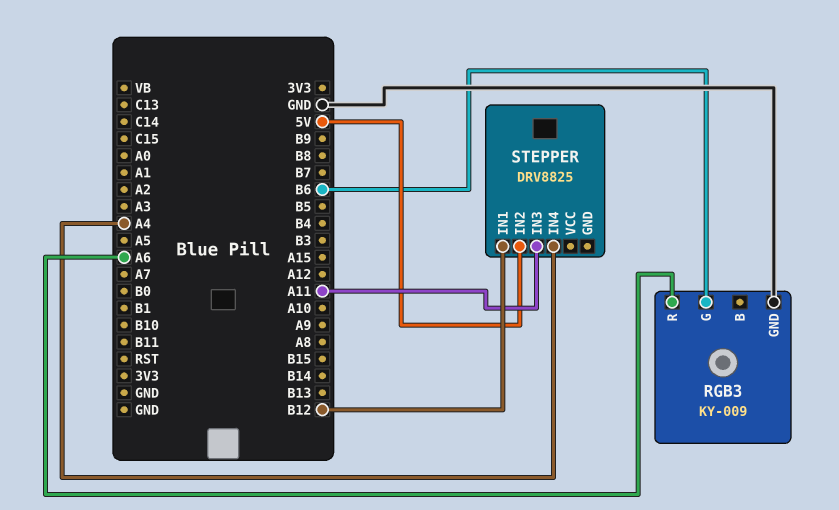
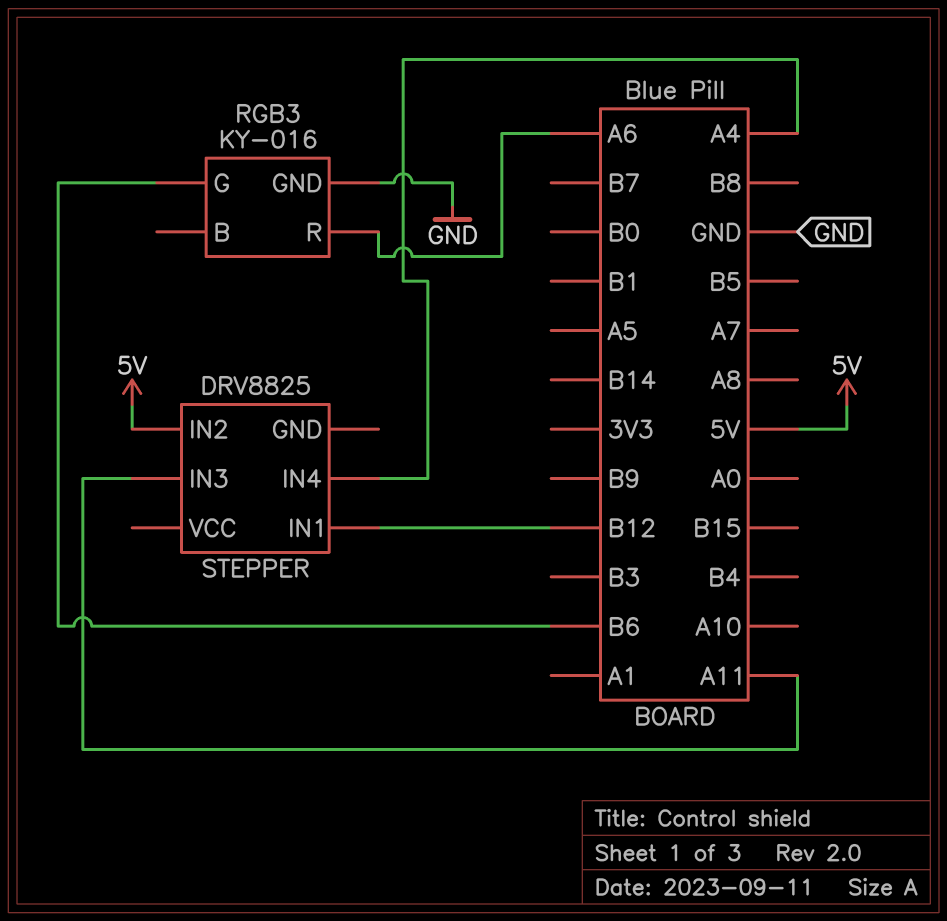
RGB3: KY-009 -> KY-016

